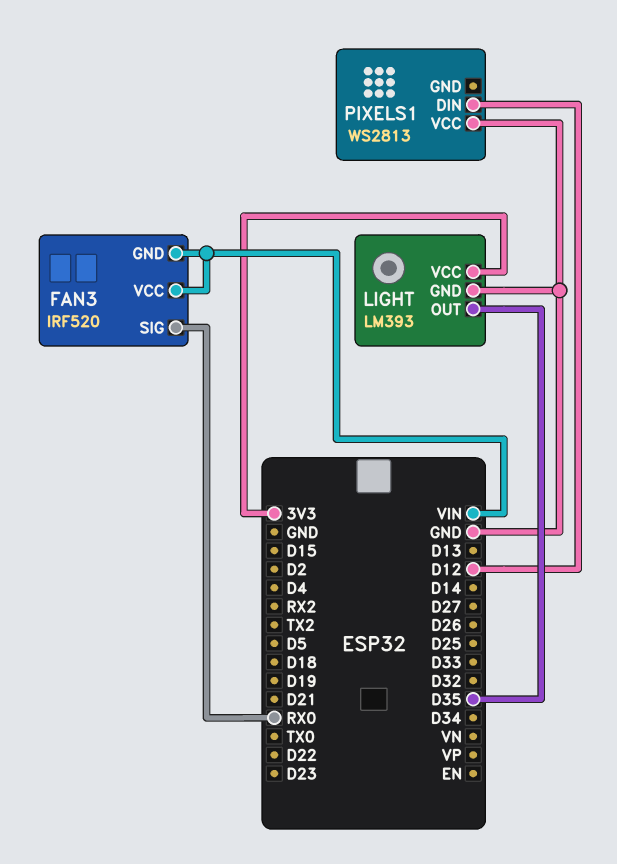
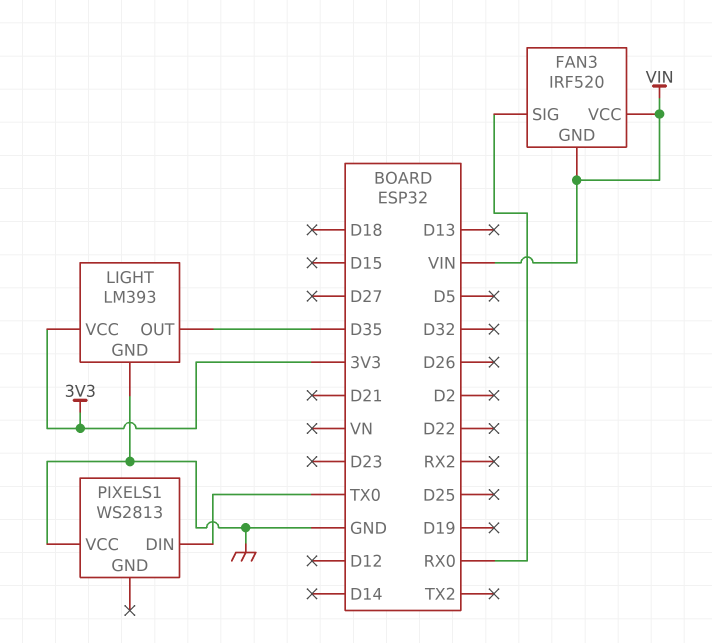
PIXELS1 pin DIN: D12 -> TX0

